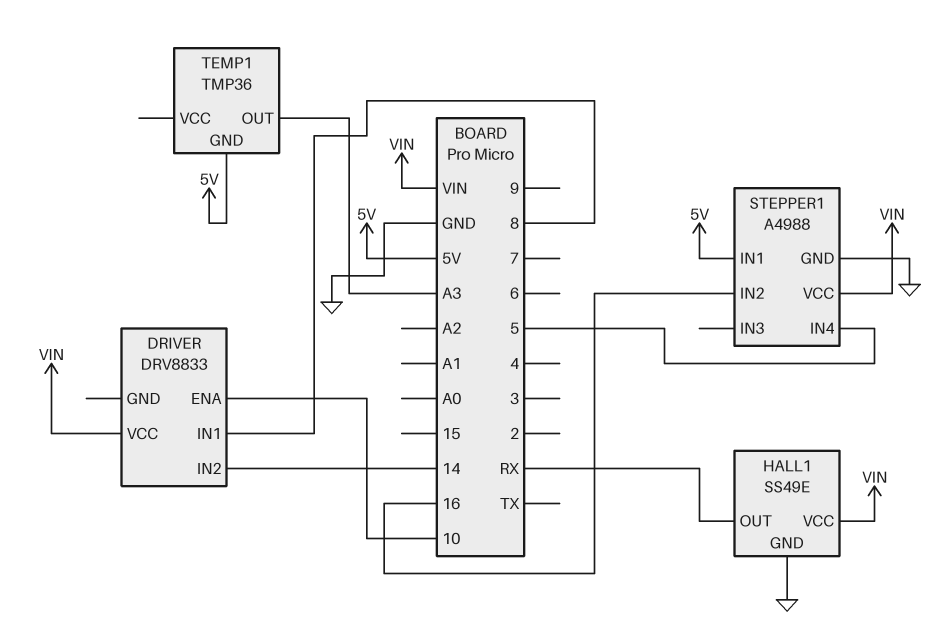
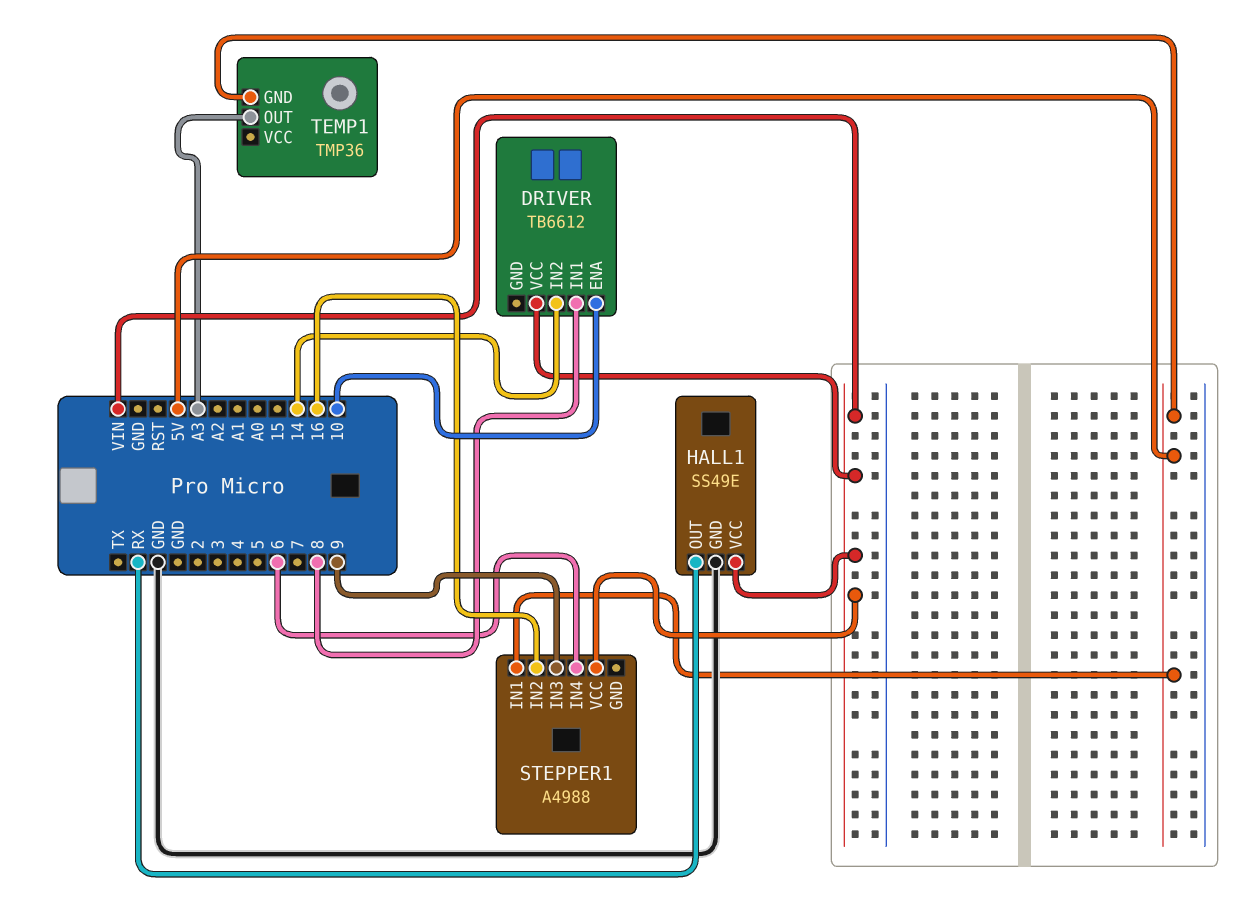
DRIVER: DRV8833 -> TB6612
STEPPER1 pin GND: GND -> none
STEPPER1 pin IN3: none -> 9
STEPPER1 pin IN4: 5 -> 6

